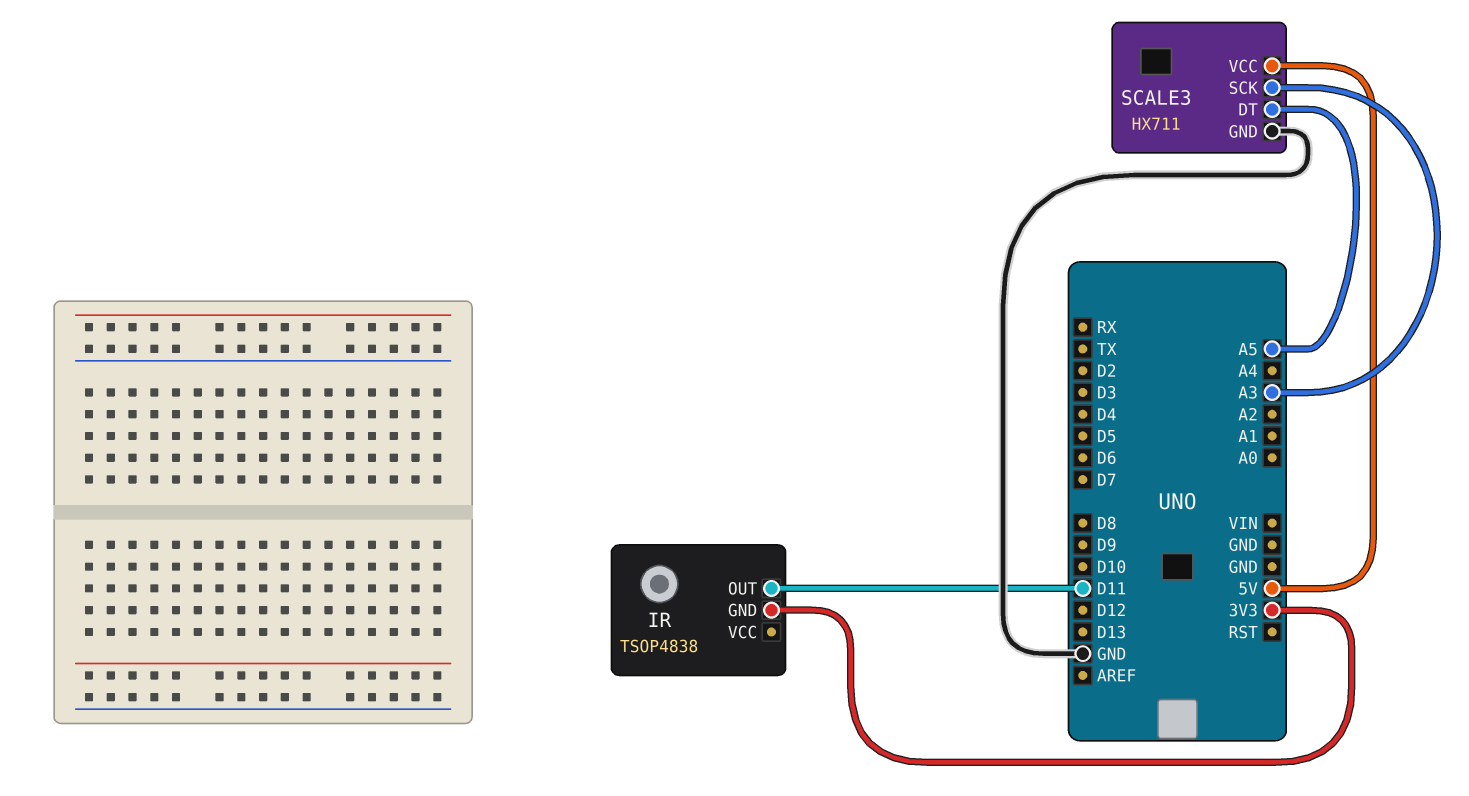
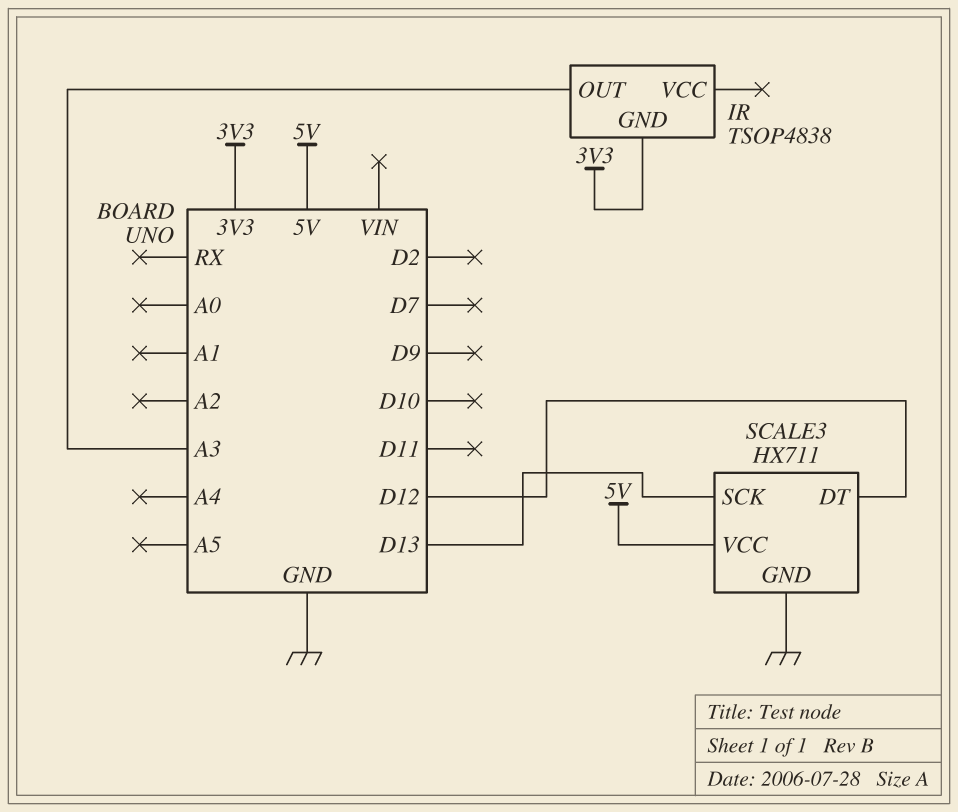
IR pin OUT: D11 -> A3
SCALE3 pin DT: A5 -> D12
SCALE3 pin SCK: A3 -> D13

